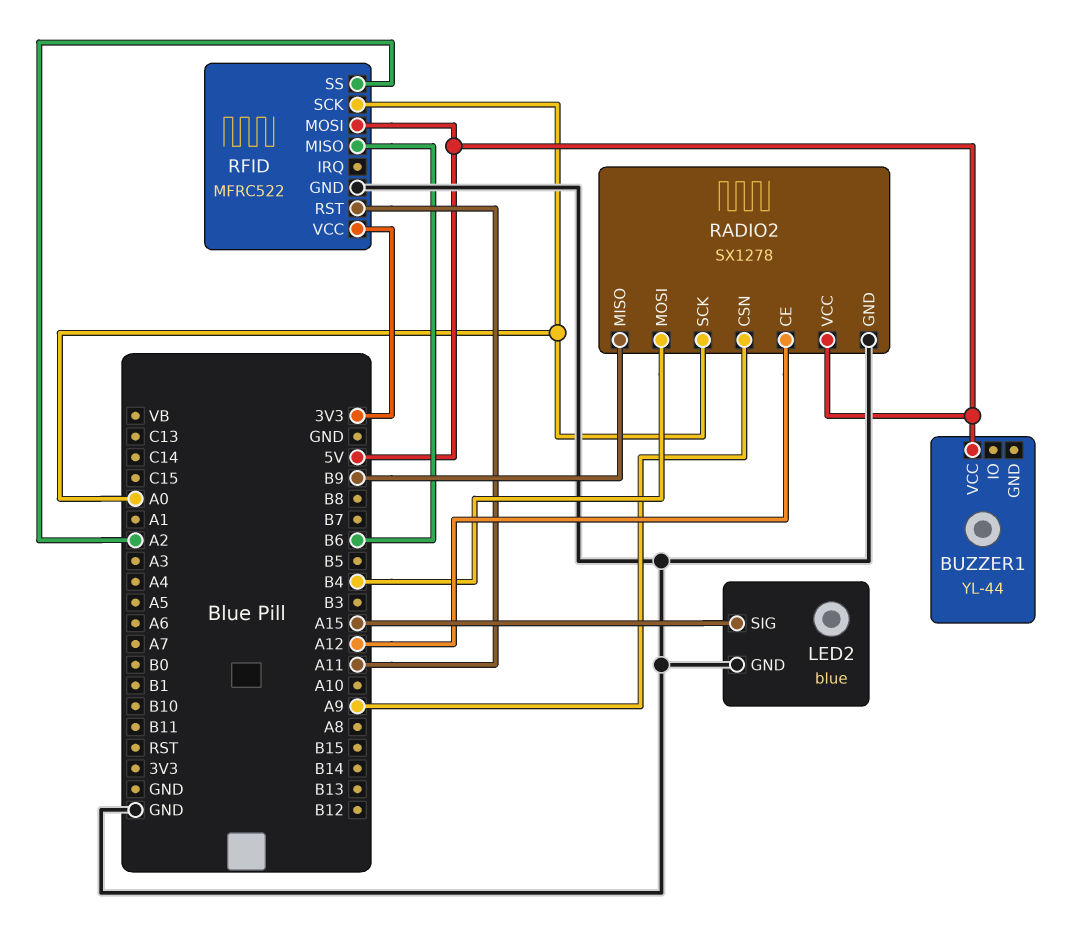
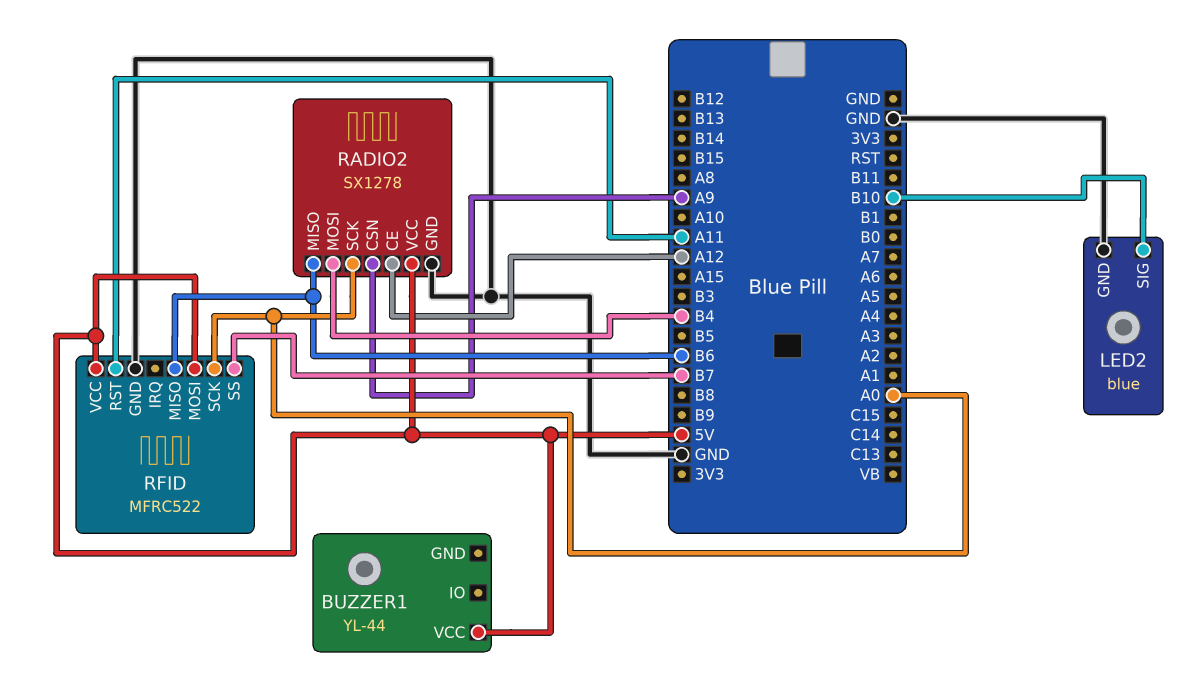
LED2 pin SIG: A15 -> B10
RADIO2 pin MISO: B9 -> B6
RFID pin SS: A2 -> B7
RFID pin VCC: 3V3 -> 5V

